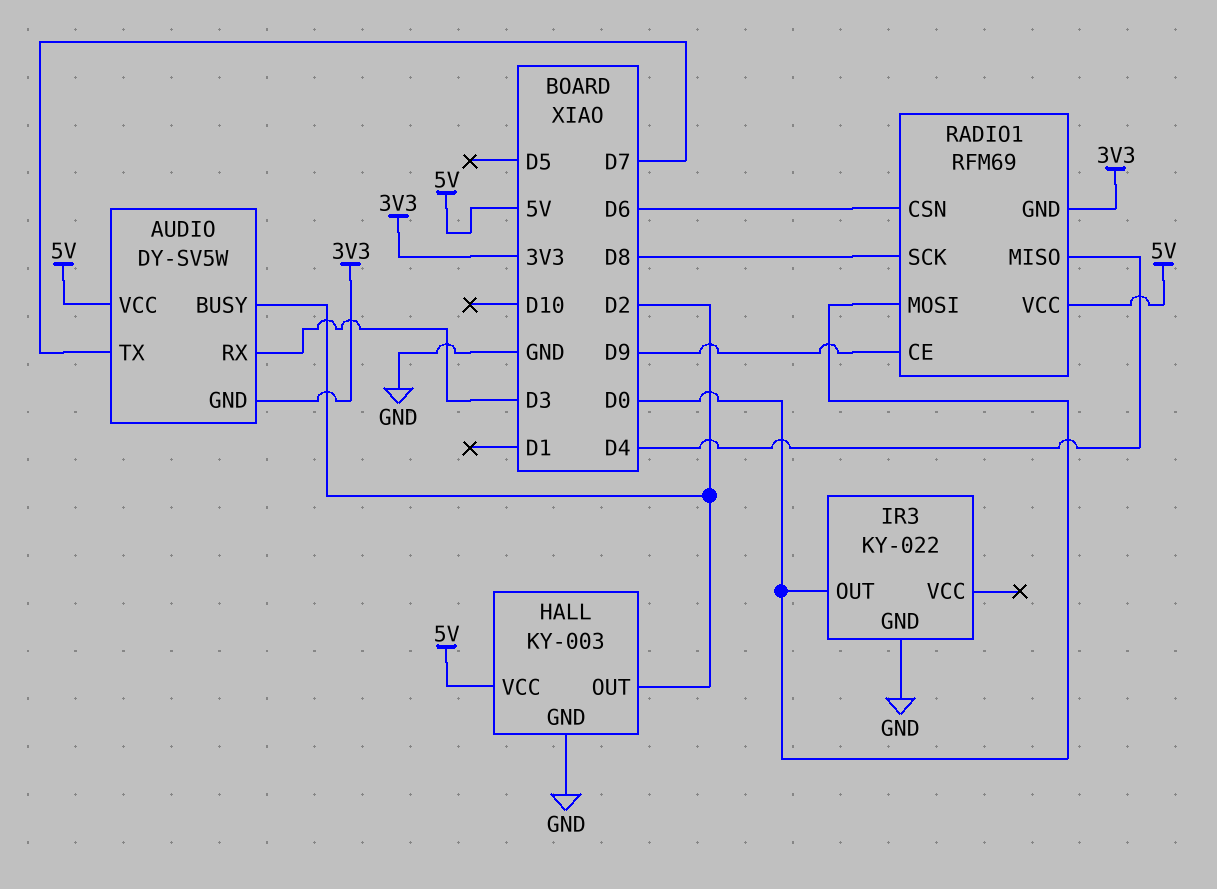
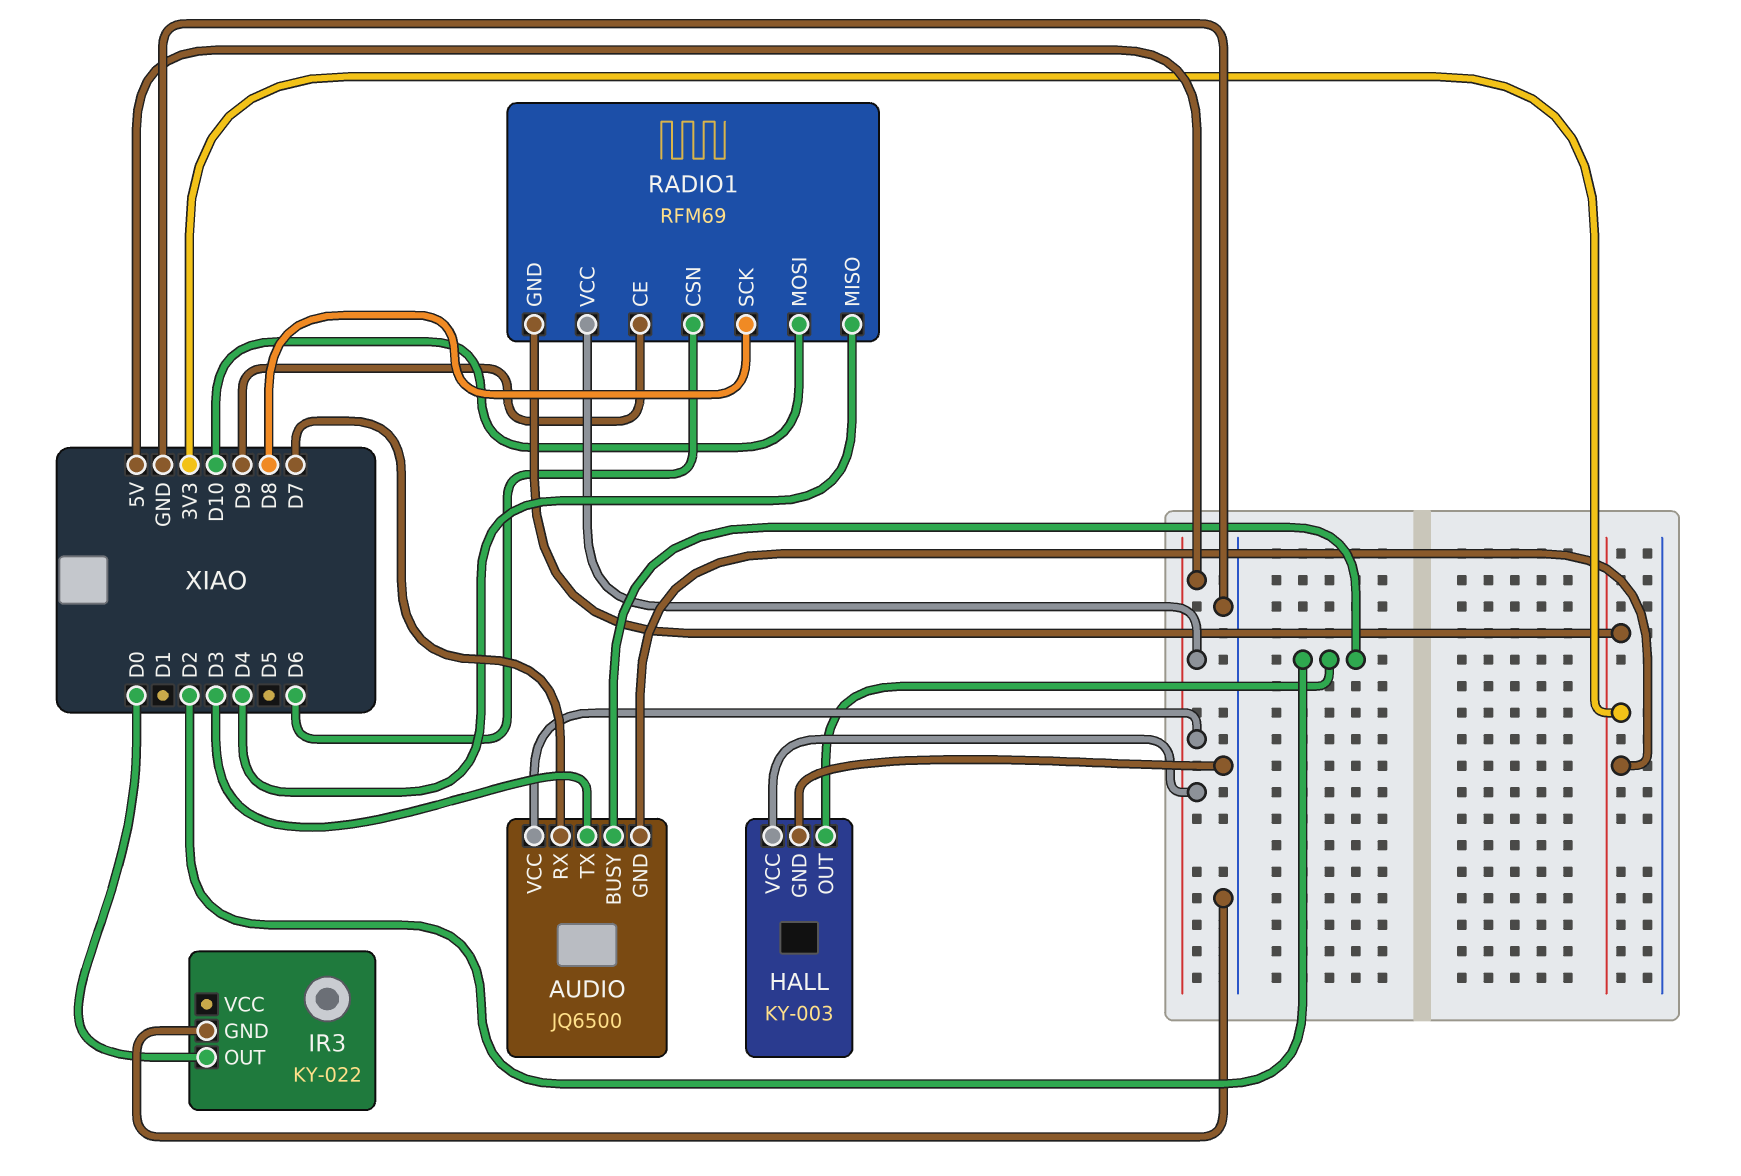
AUDIO: DY-SV5W -> JQ6500
AUDIO pin RX: D3 -> D7
AUDIO pin TX: D7 -> D3
RADIO1 pin MOSI: D0 -> D10

